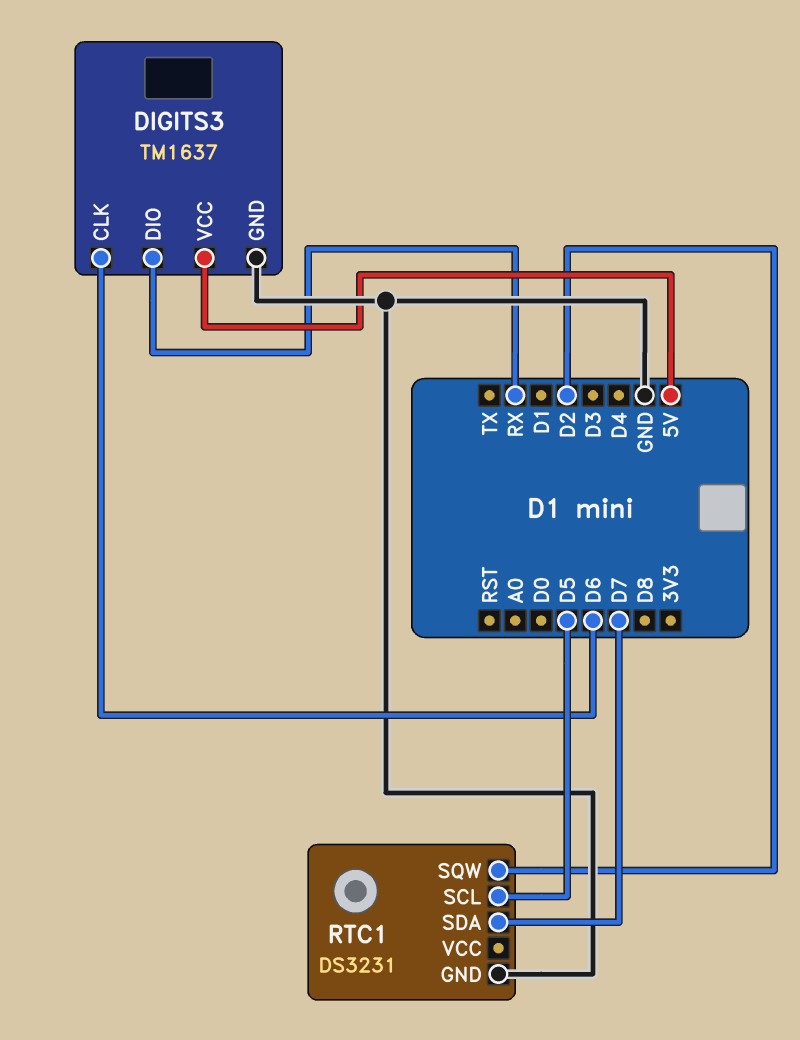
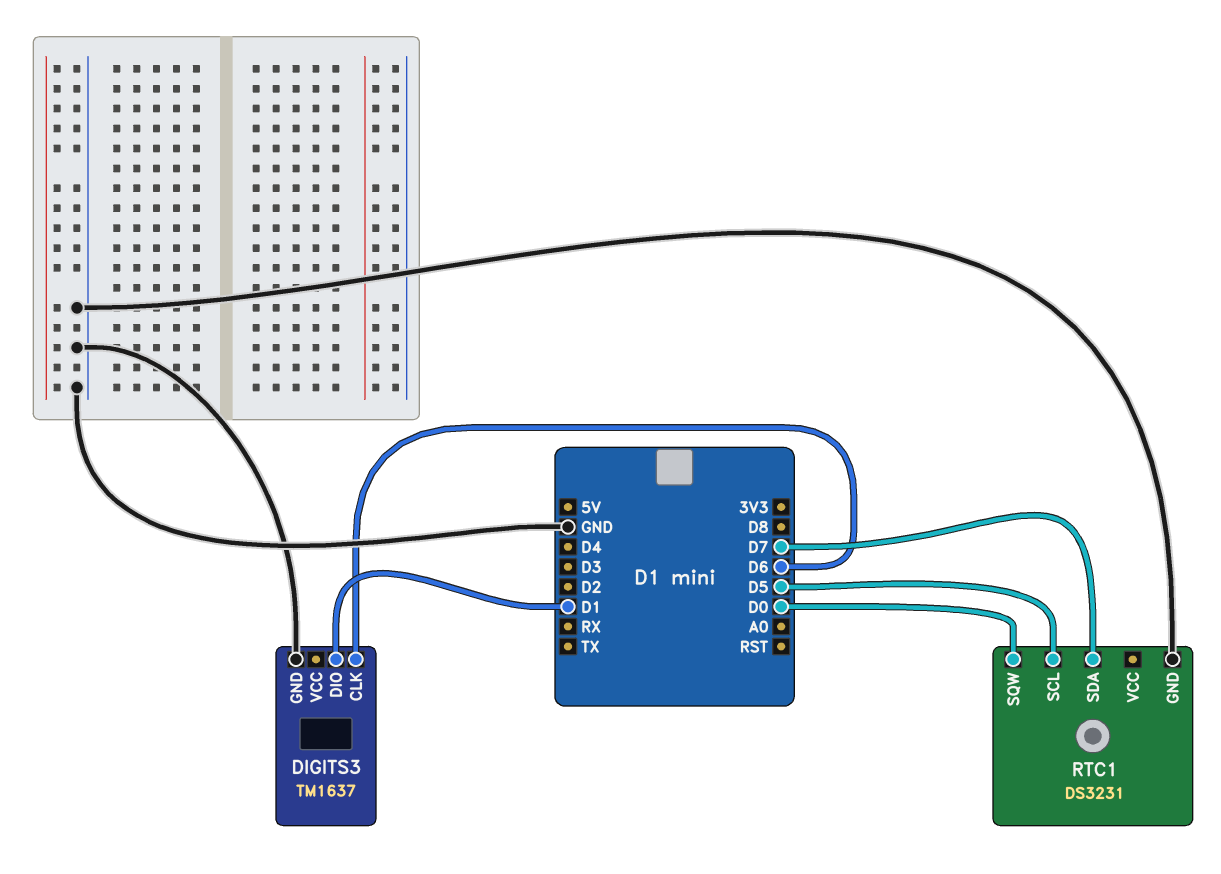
DIGITS3 pin DIO: RX -> D1
DIGITS3 pin VCC: 5V -> none
RTC1 pin SQW: D2 -> D0

